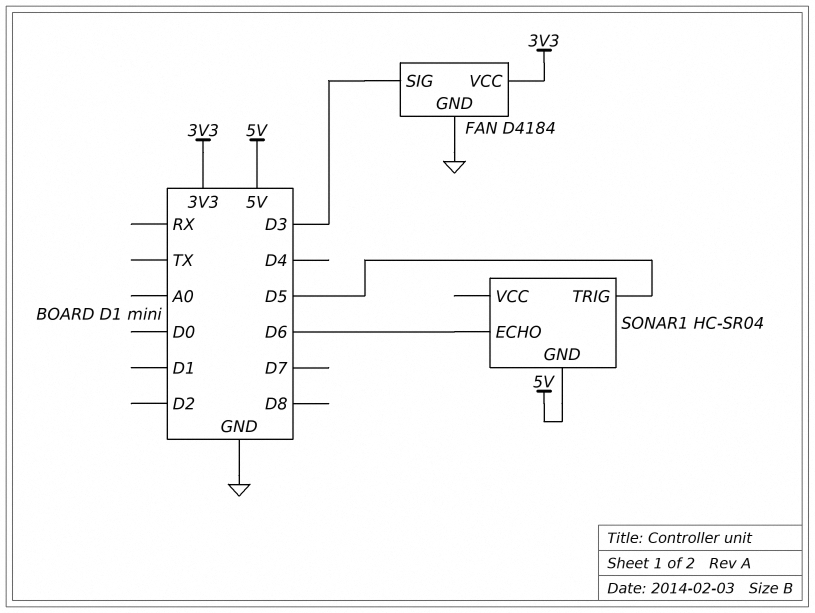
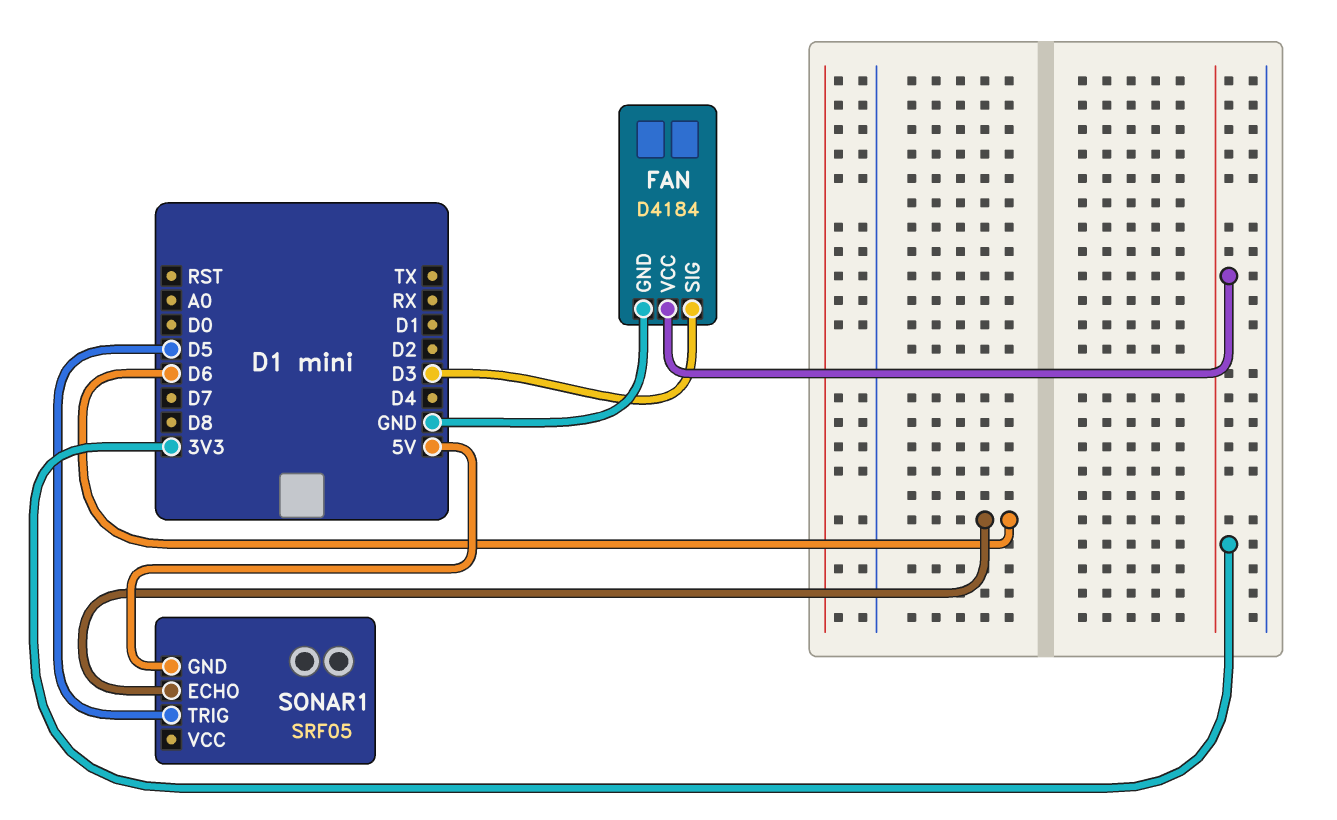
SONAR1: HC-SR04 -> SRF05

